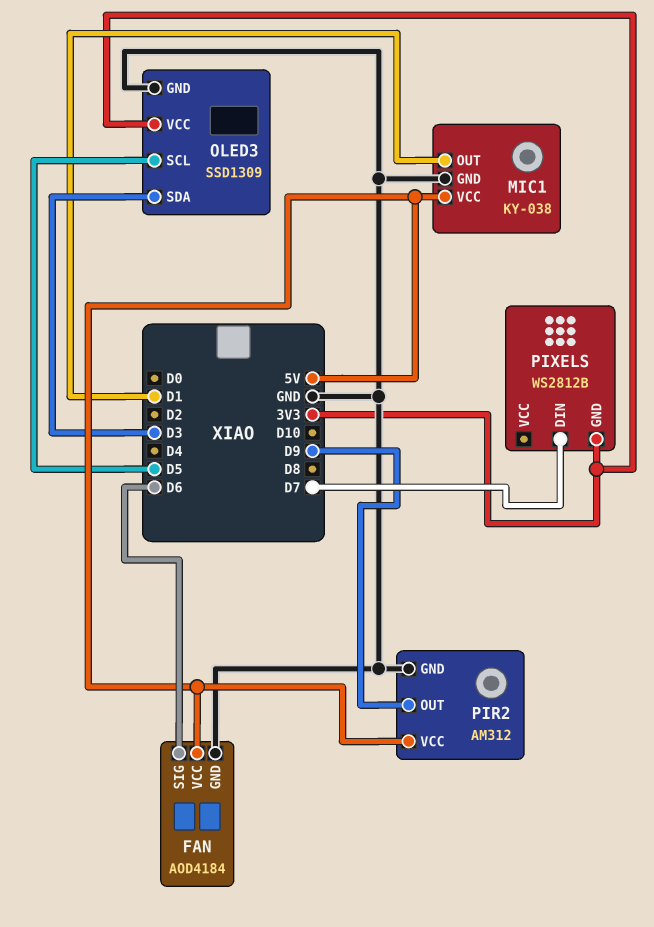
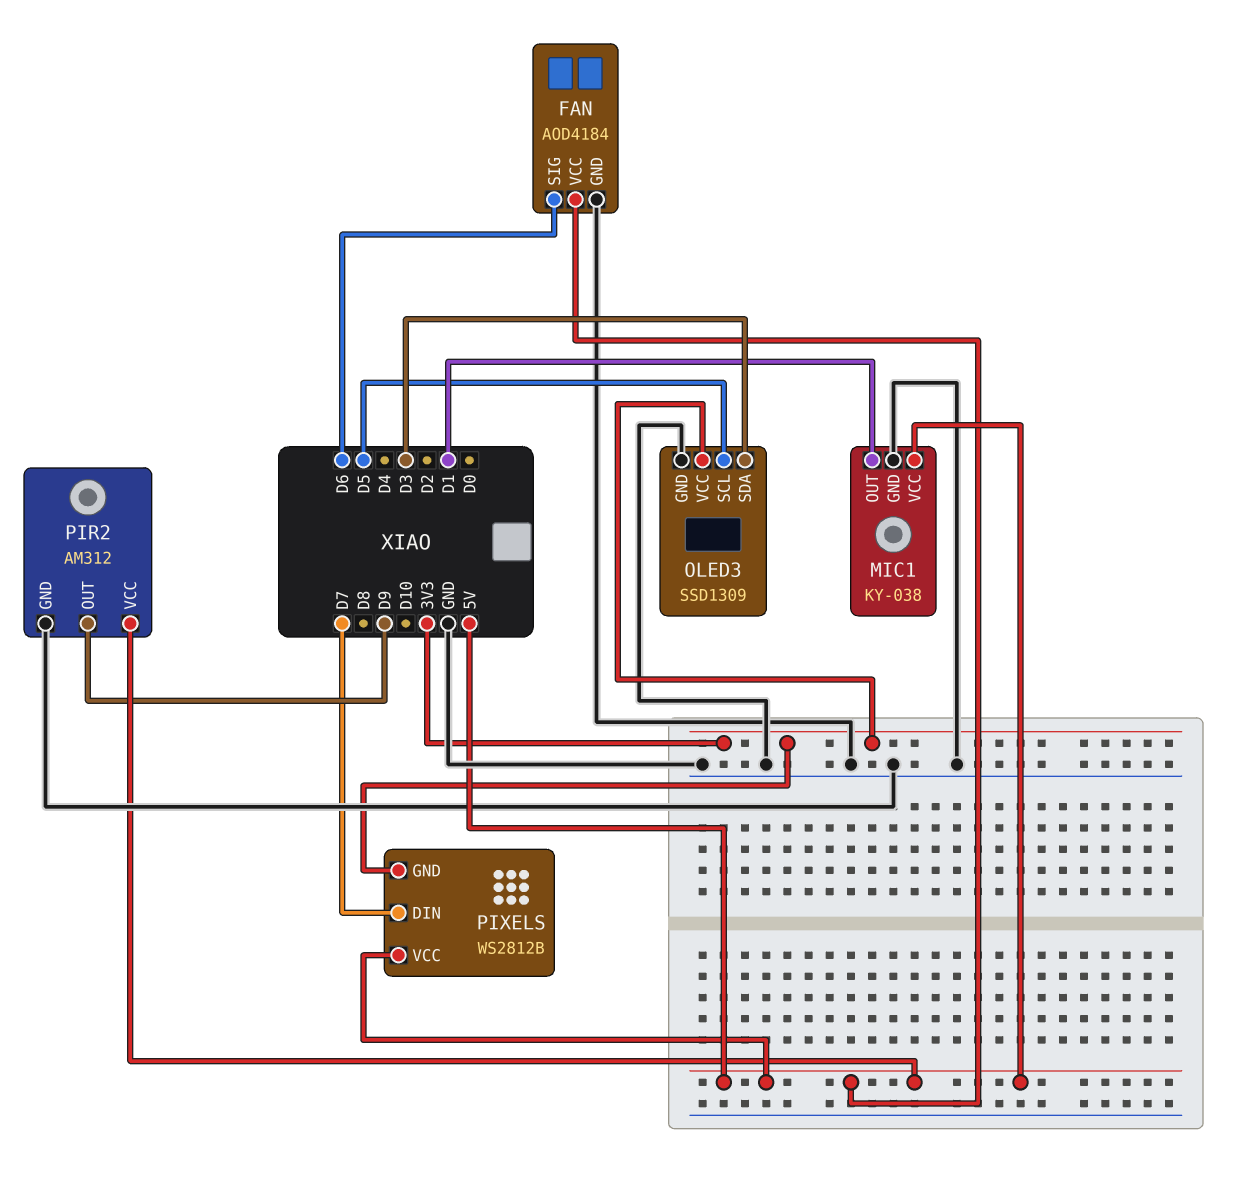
PIXELS pin VCC: none -> 5V

